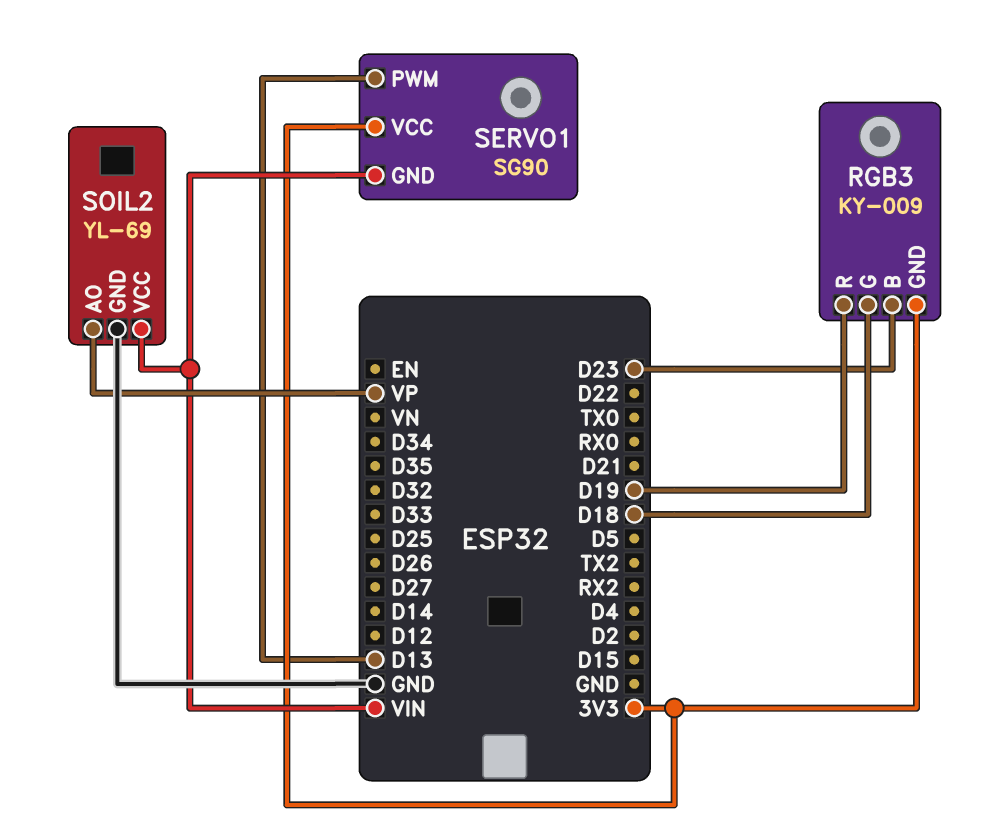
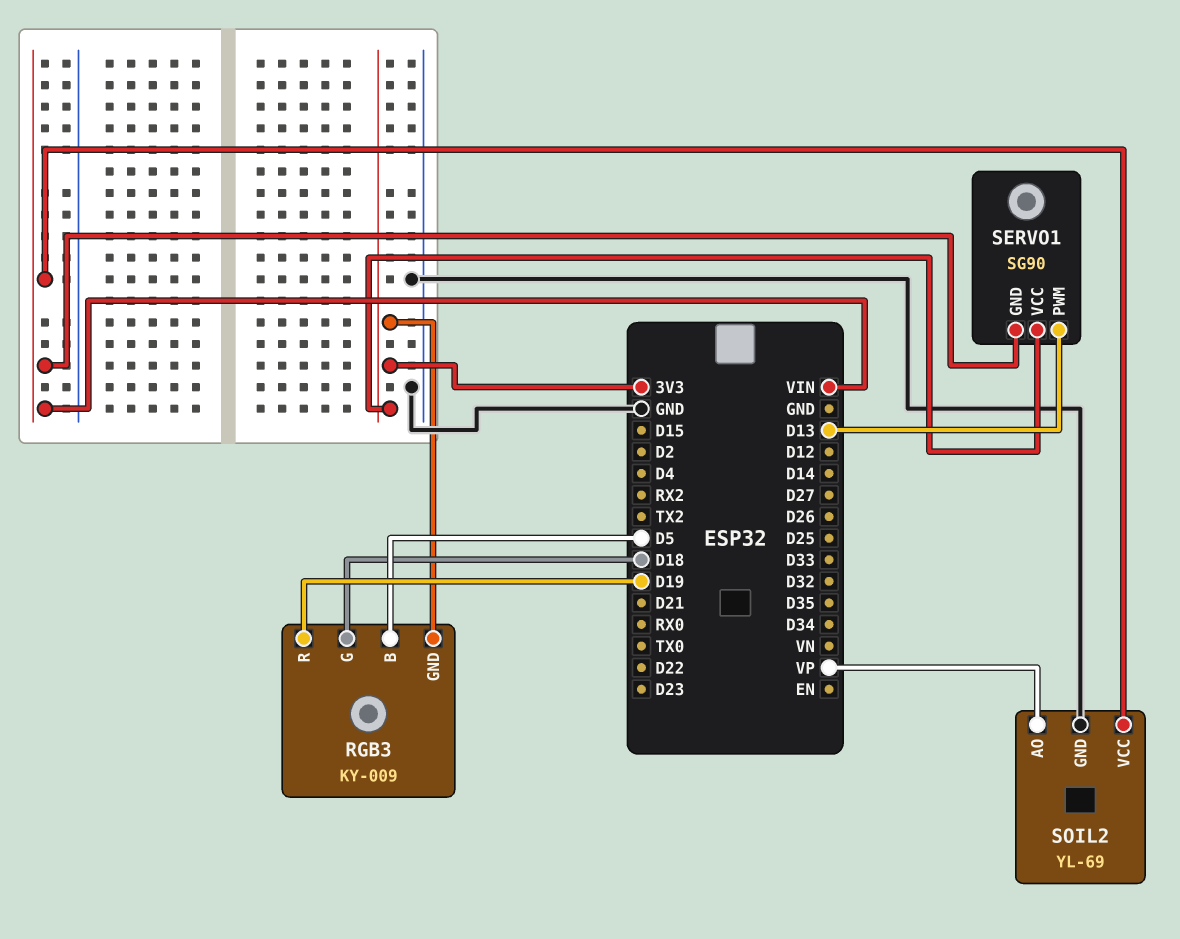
RGB3 pin B: D23 -> D5

